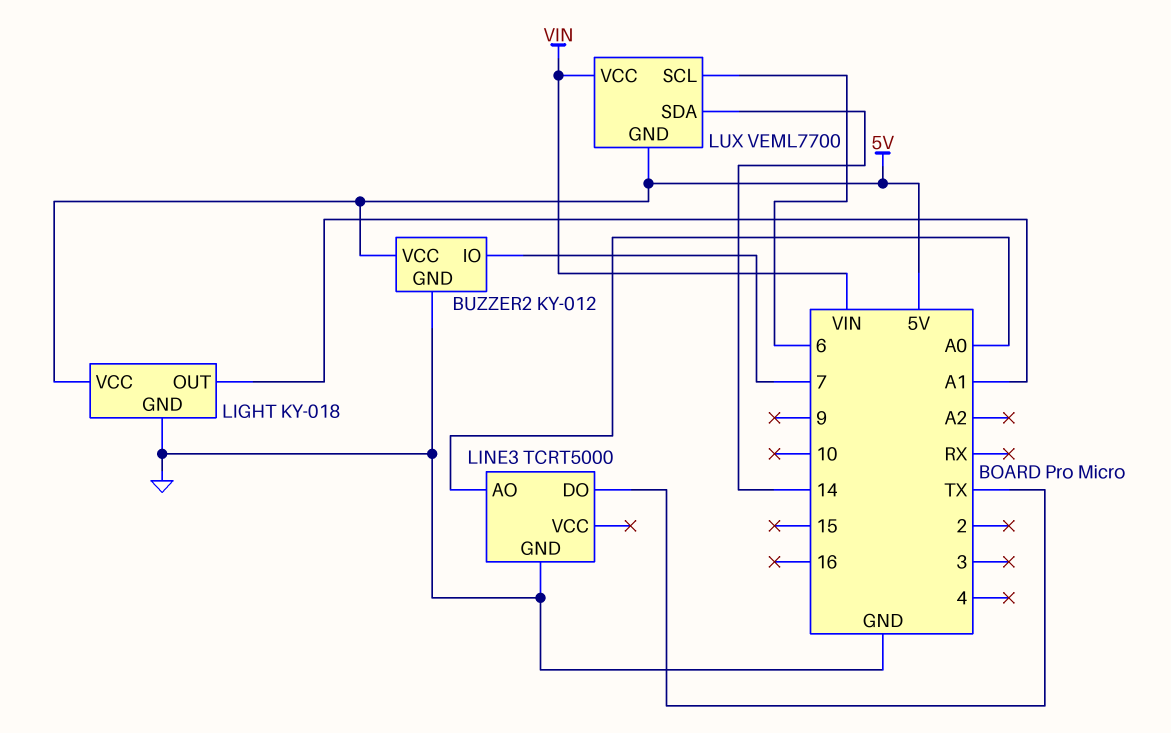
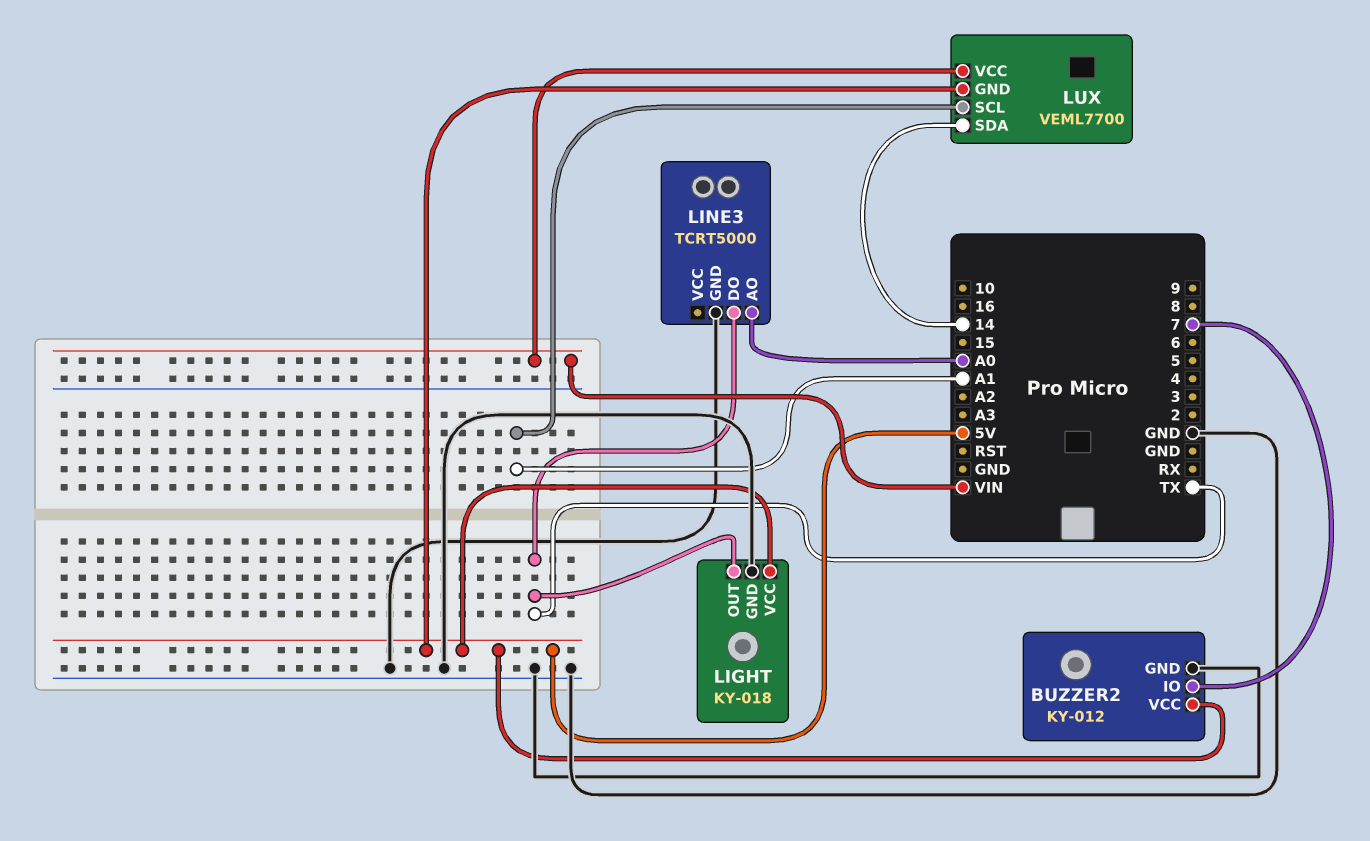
LIGHT pin OUT: A1 -> TX
LUX pin SCL: 6 -> A1

